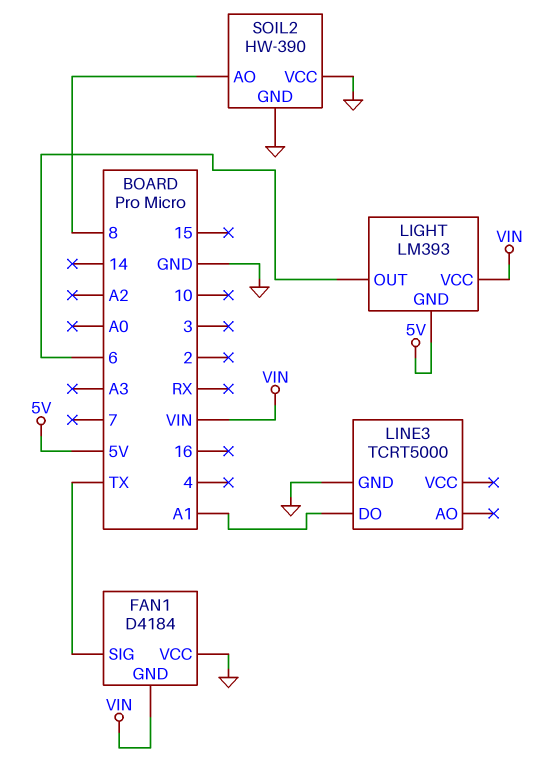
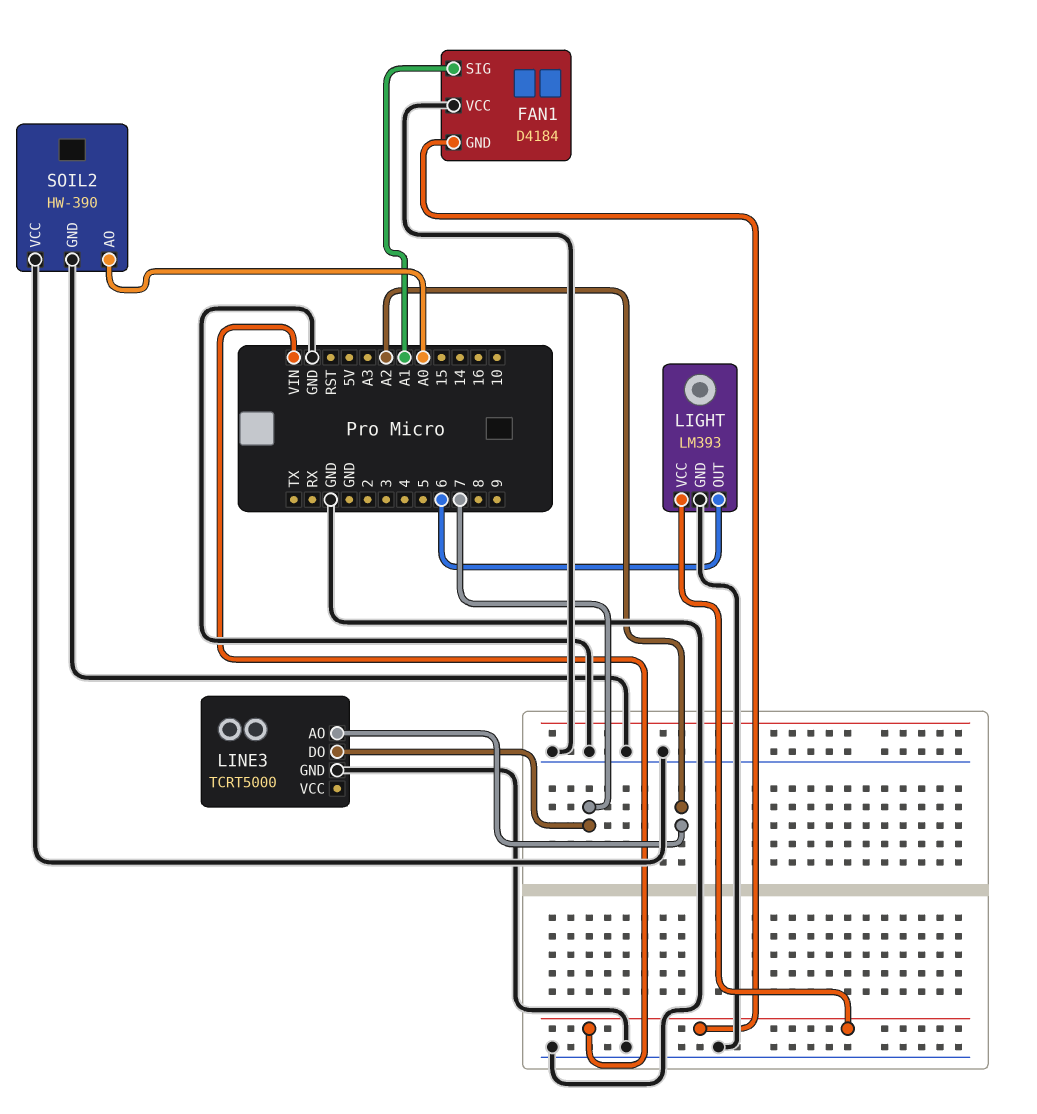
FAN1 pin SIG: TX -> A1
LIGHT pin GND: 5V -> GND
LINE3 pin AO: none -> A2
LINE3 pin DO: A1 -> 7
SOIL2 pin AO: 8 -> A0

